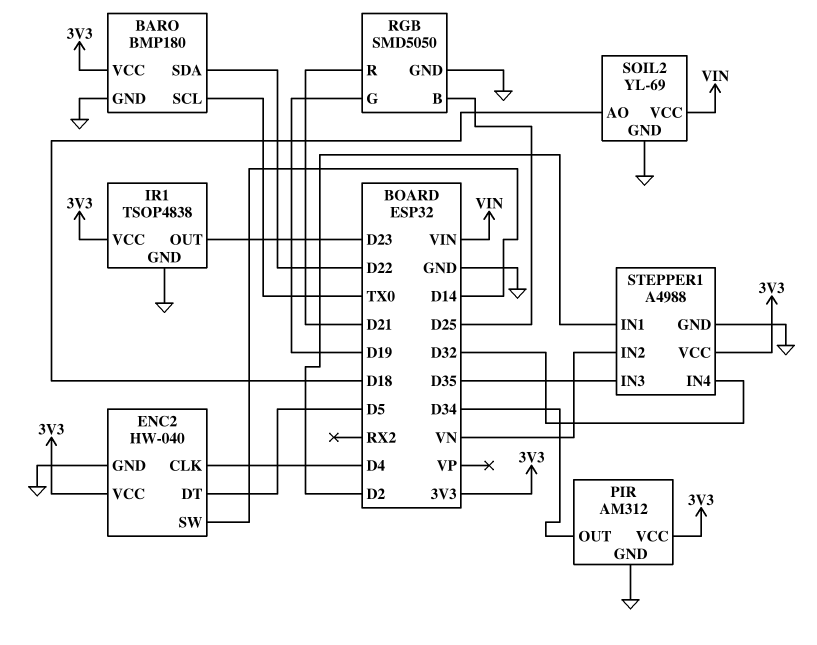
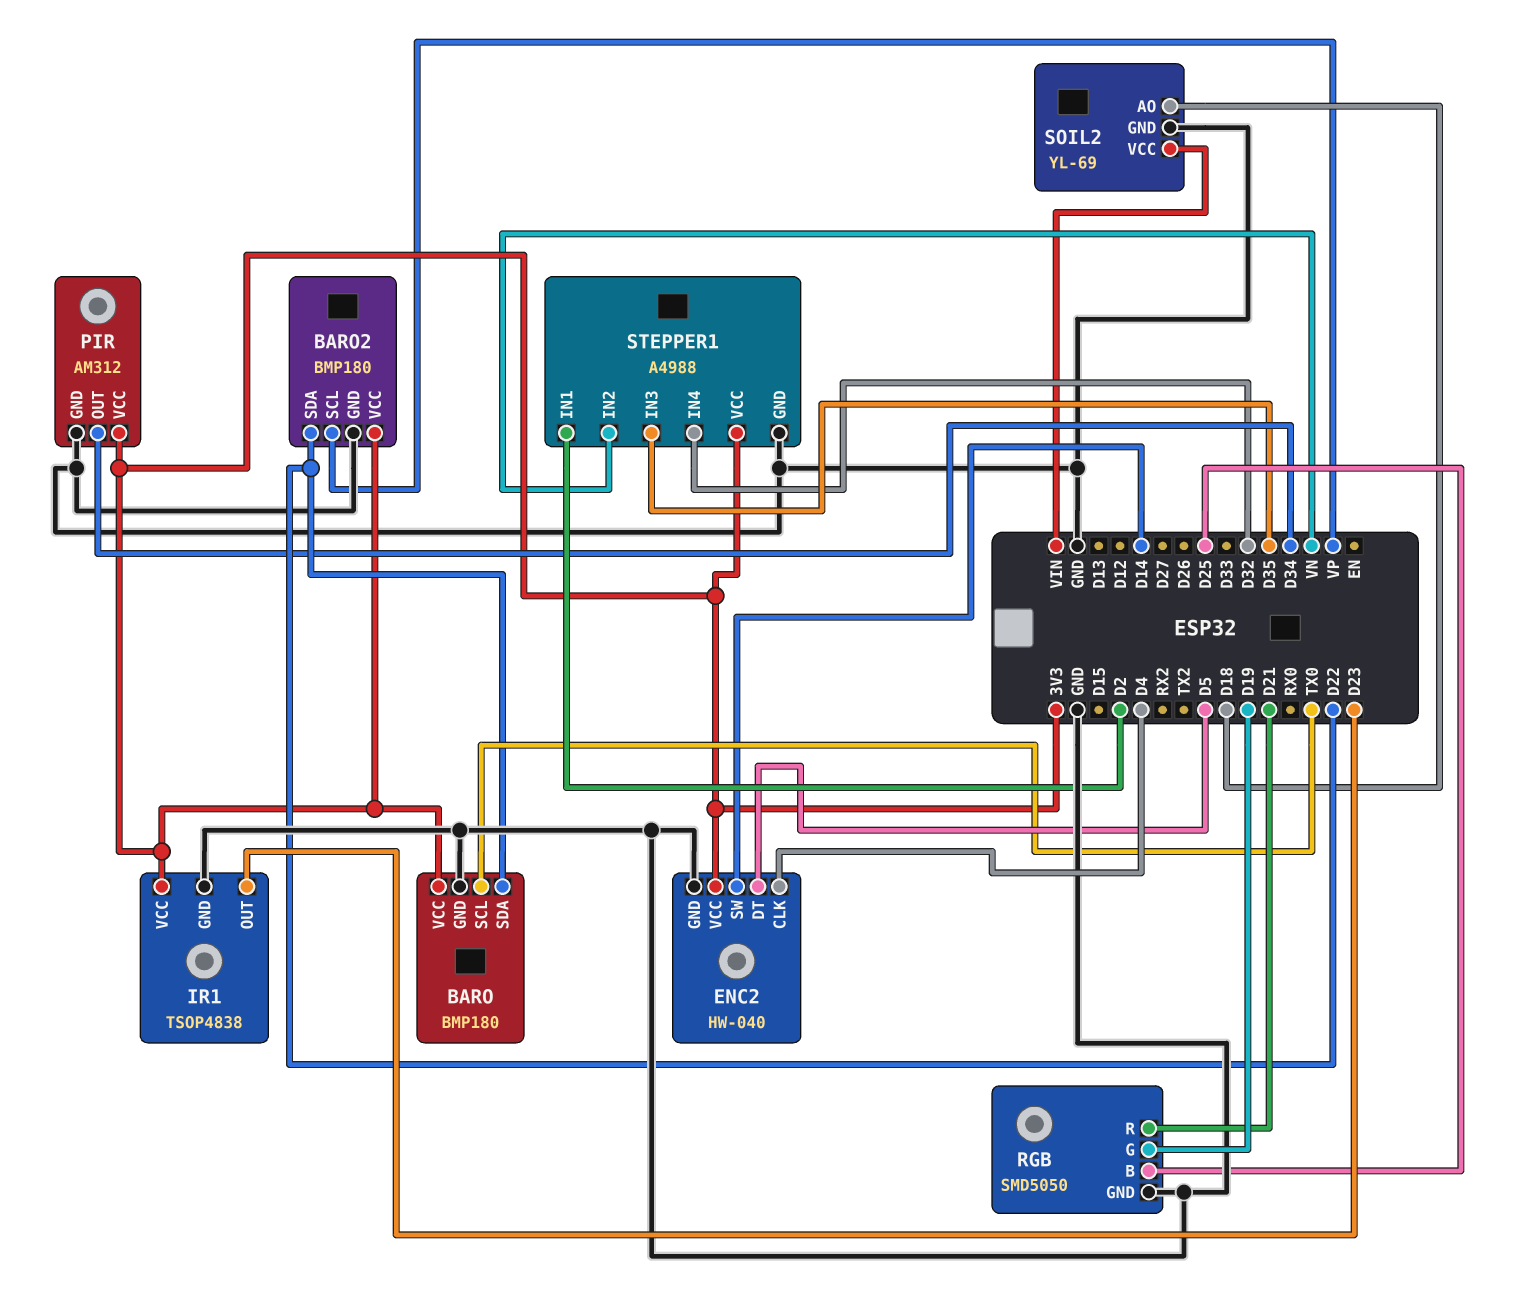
BARO2: none -> BMP180
BARO2 pin GND: none -> GND
BARO2 pin SCL: none -> VP
BARO2 pin SDA: none -> D22
BARO2 pin VCC: none -> 3V3

